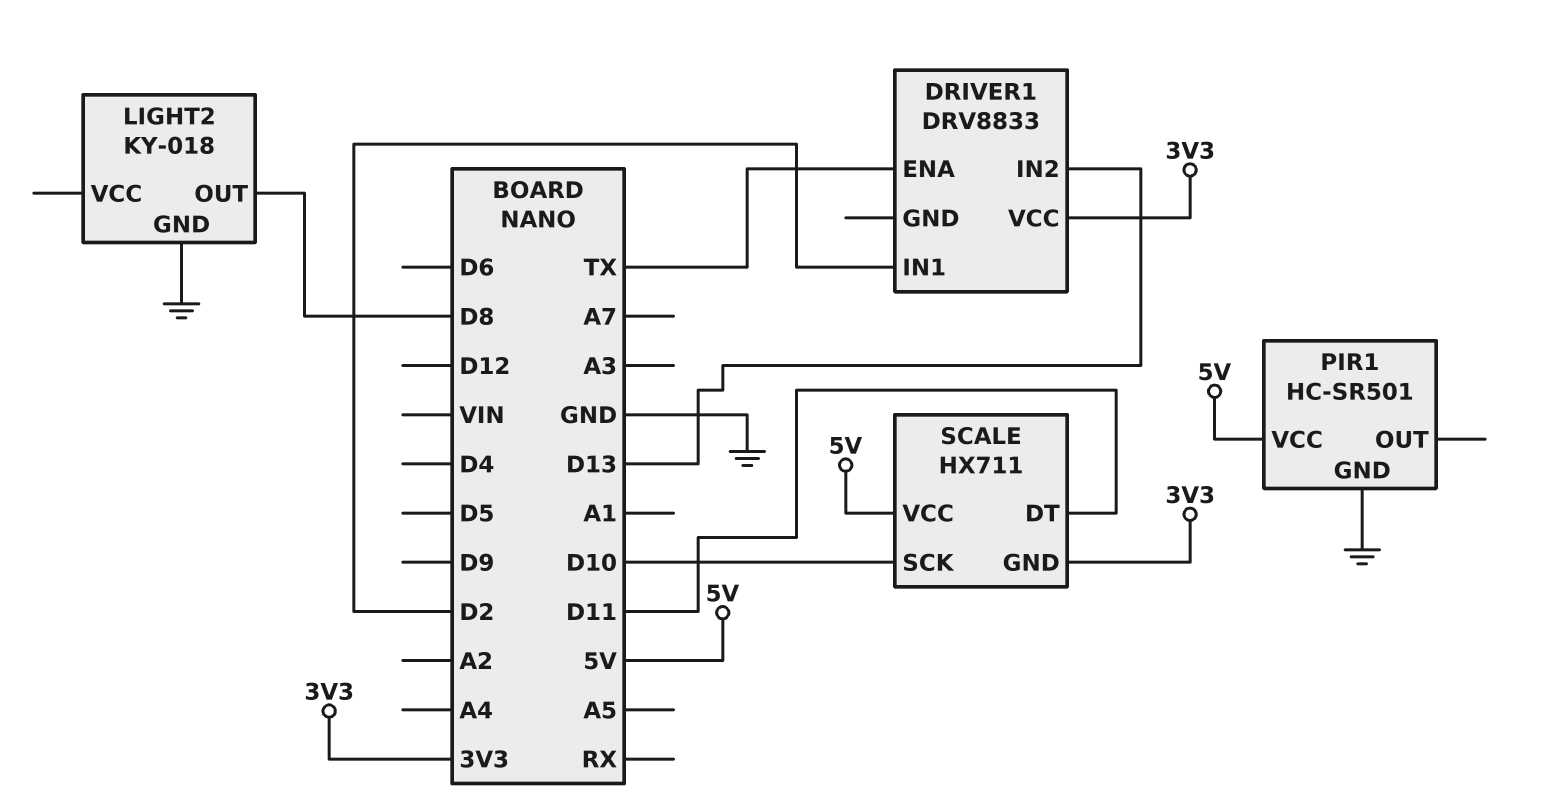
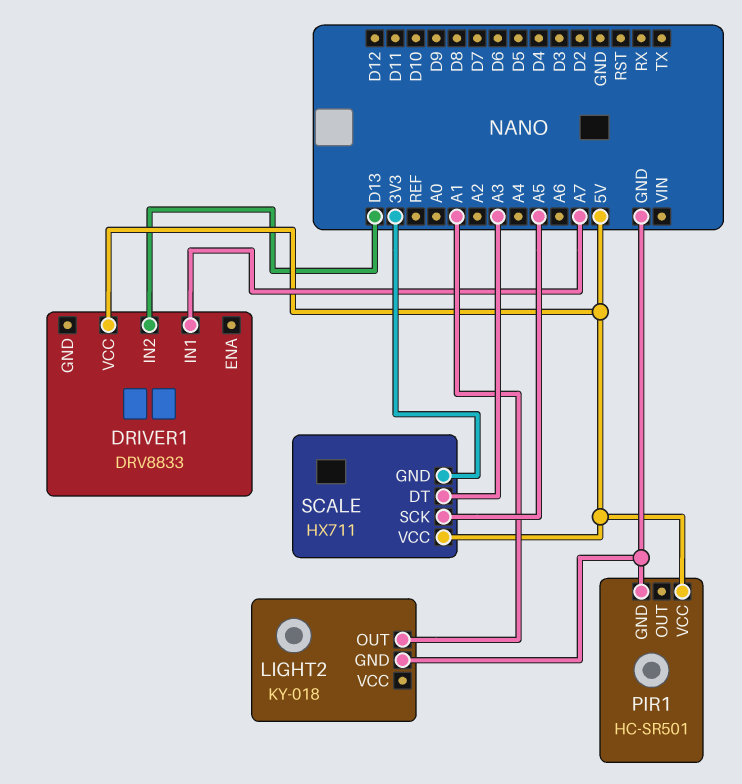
DRIVER1 pin ENA: TX -> none
DRIVER1 pin IN1: D2 -> A7
DRIVER1 pin VCC: 3V3 -> 5V
LIGHT2 pin OUT: D8 -> A1
SCALE pin DT: D11 -> A3
SCALE pin SCK: D10 -> A5

